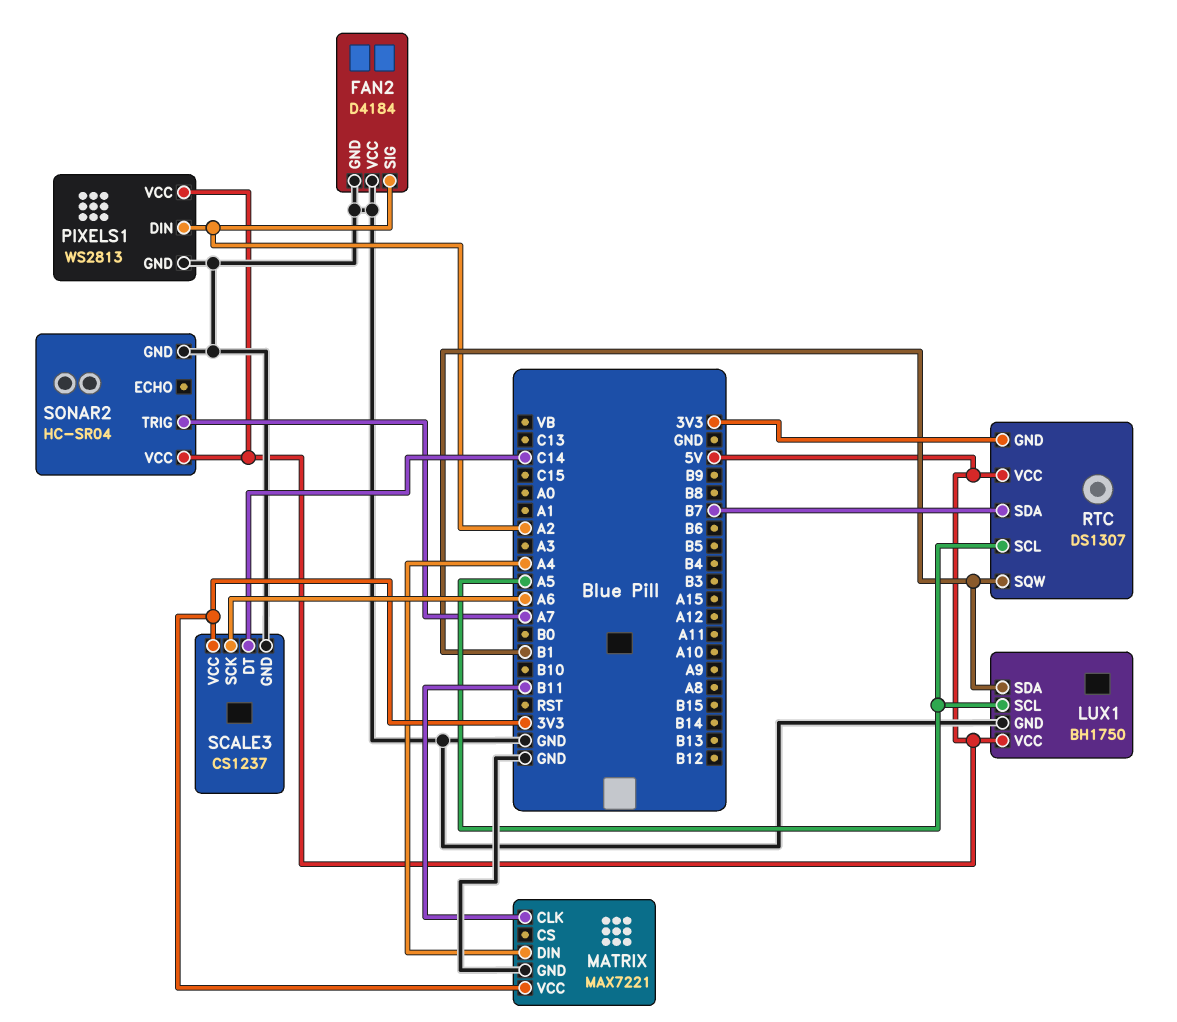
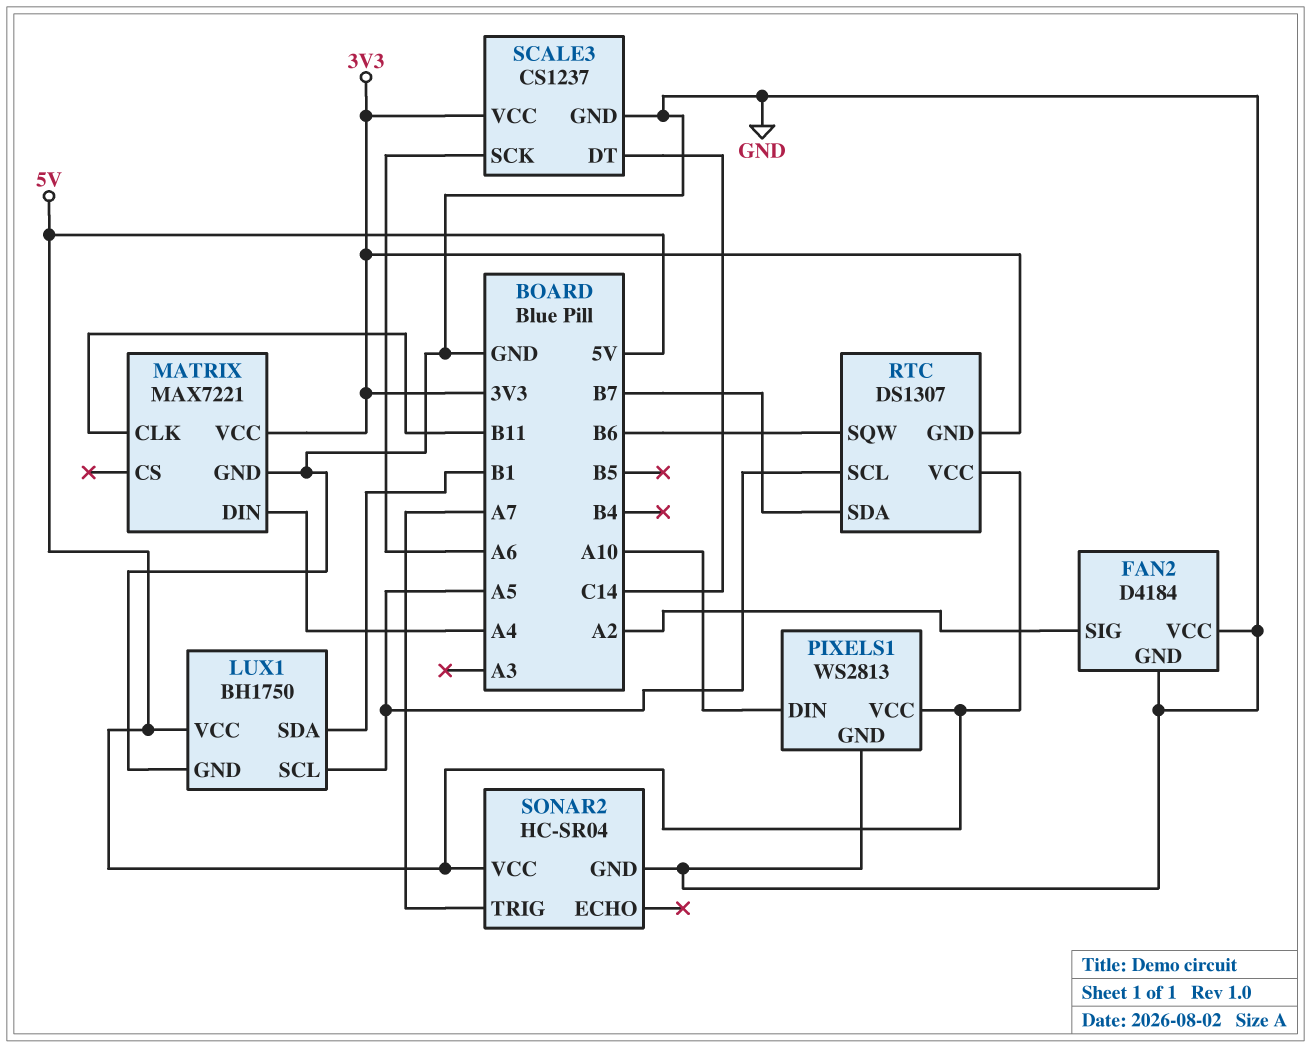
PIXELS1 pin DIN: A2 -> A10
RTC pin SQW: B1 -> B6

